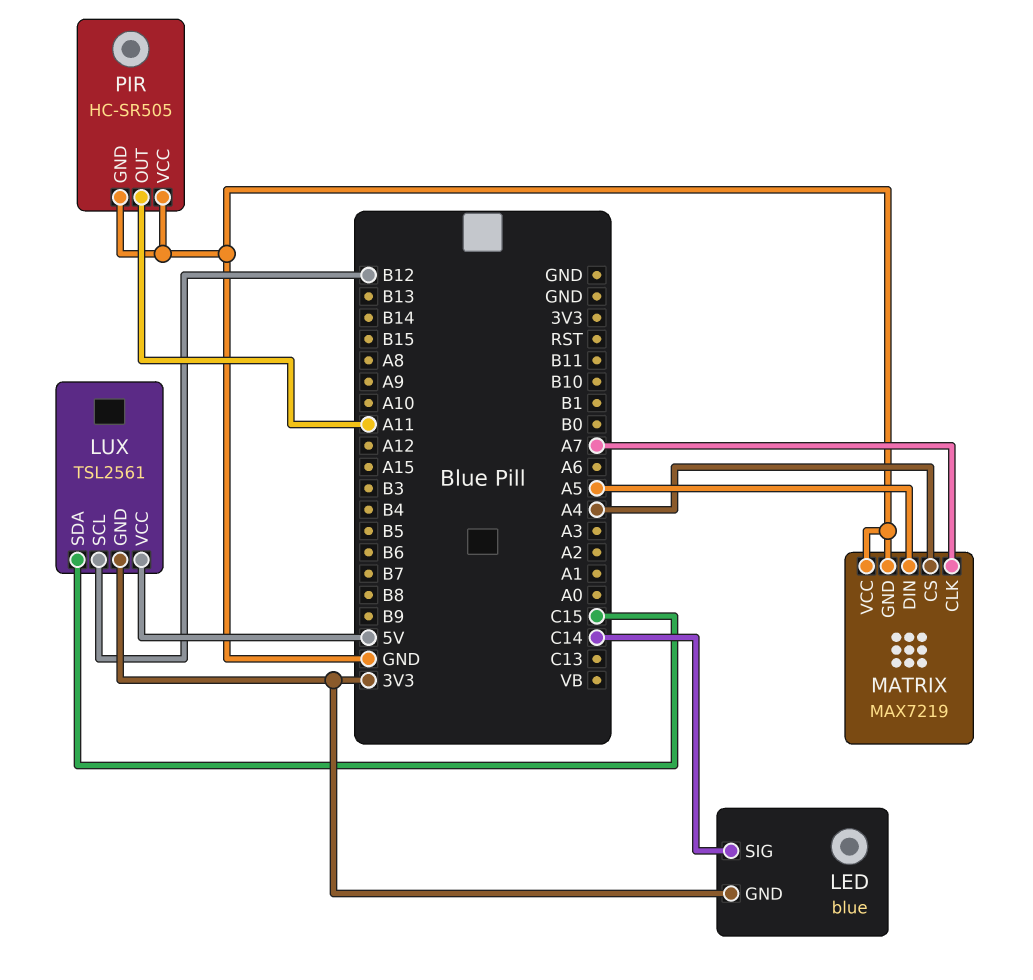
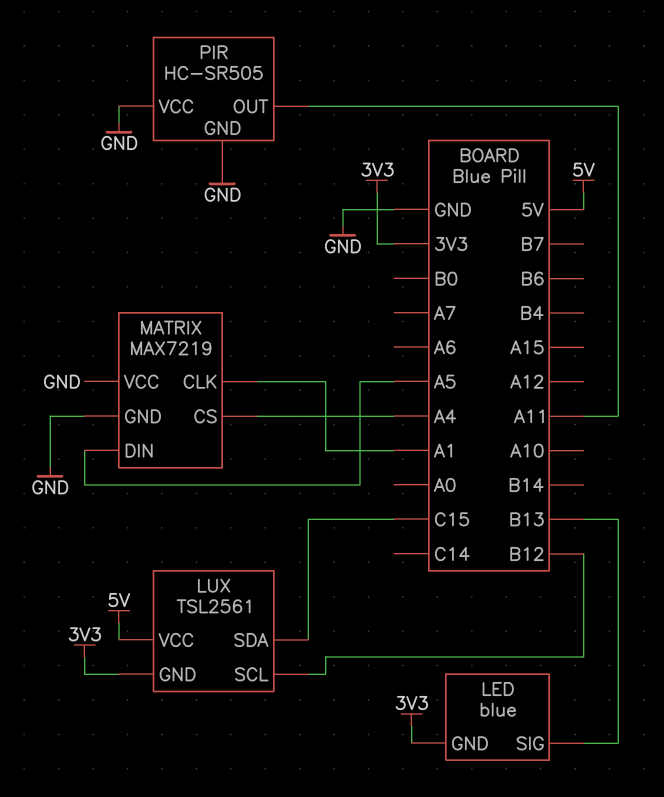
LED pin SIG: C14 -> B13
MATRIX pin CLK: A7 -> A1

